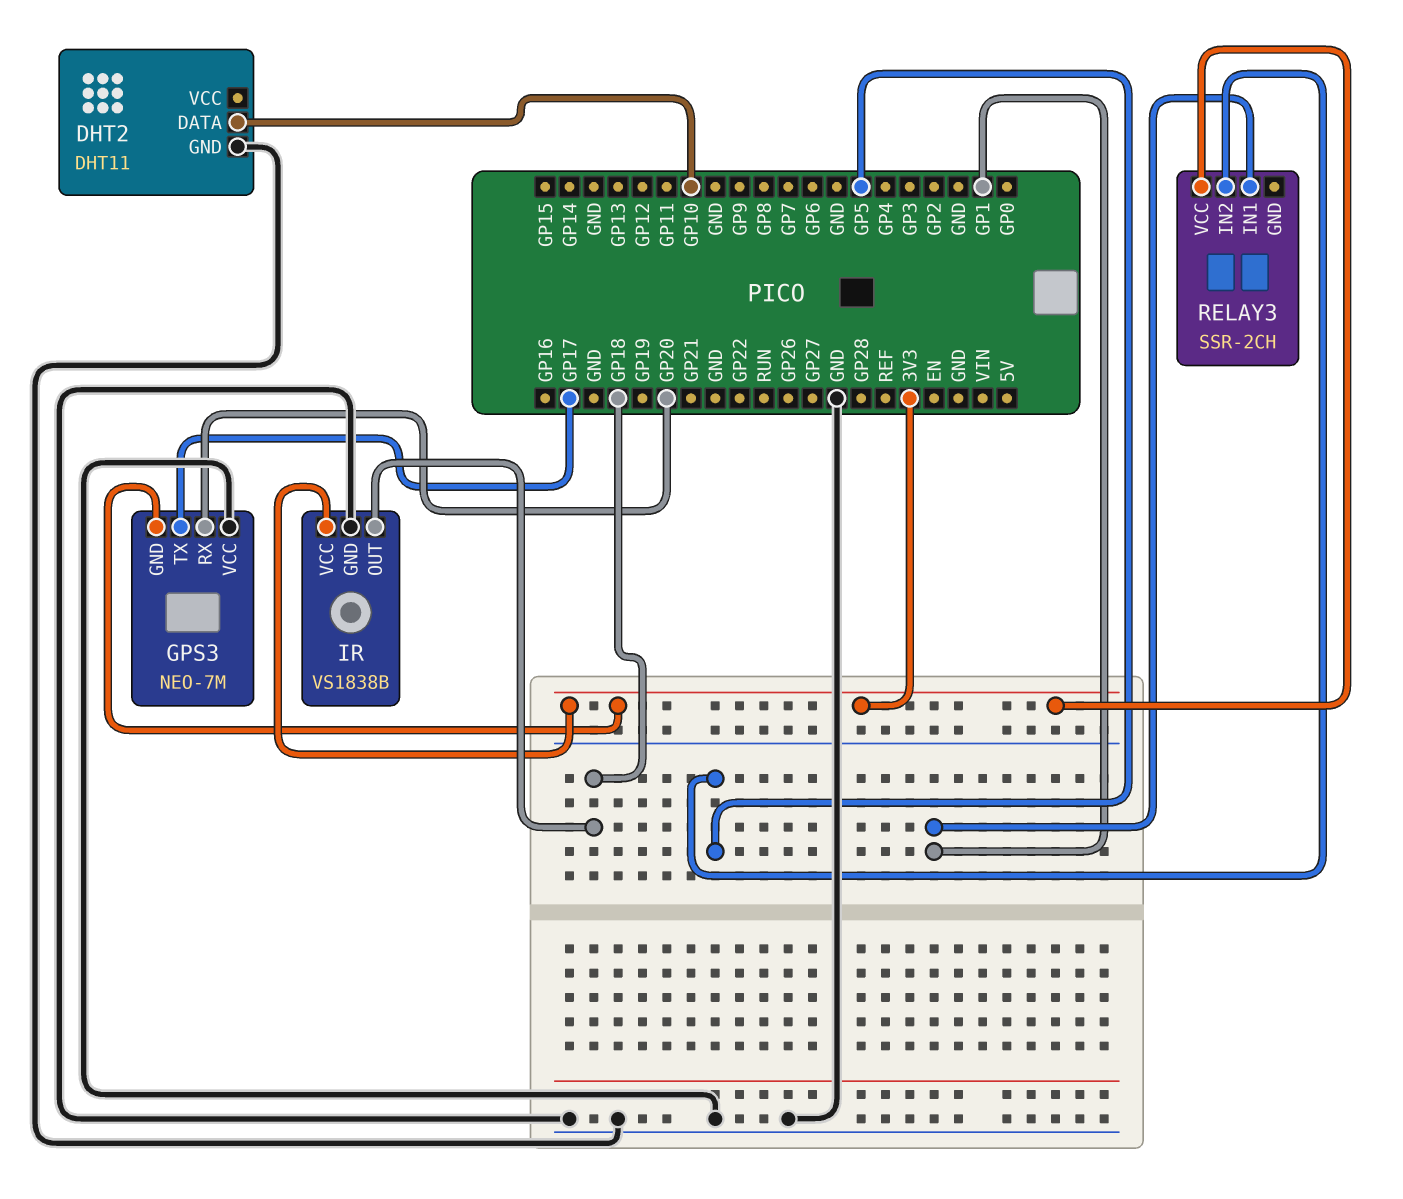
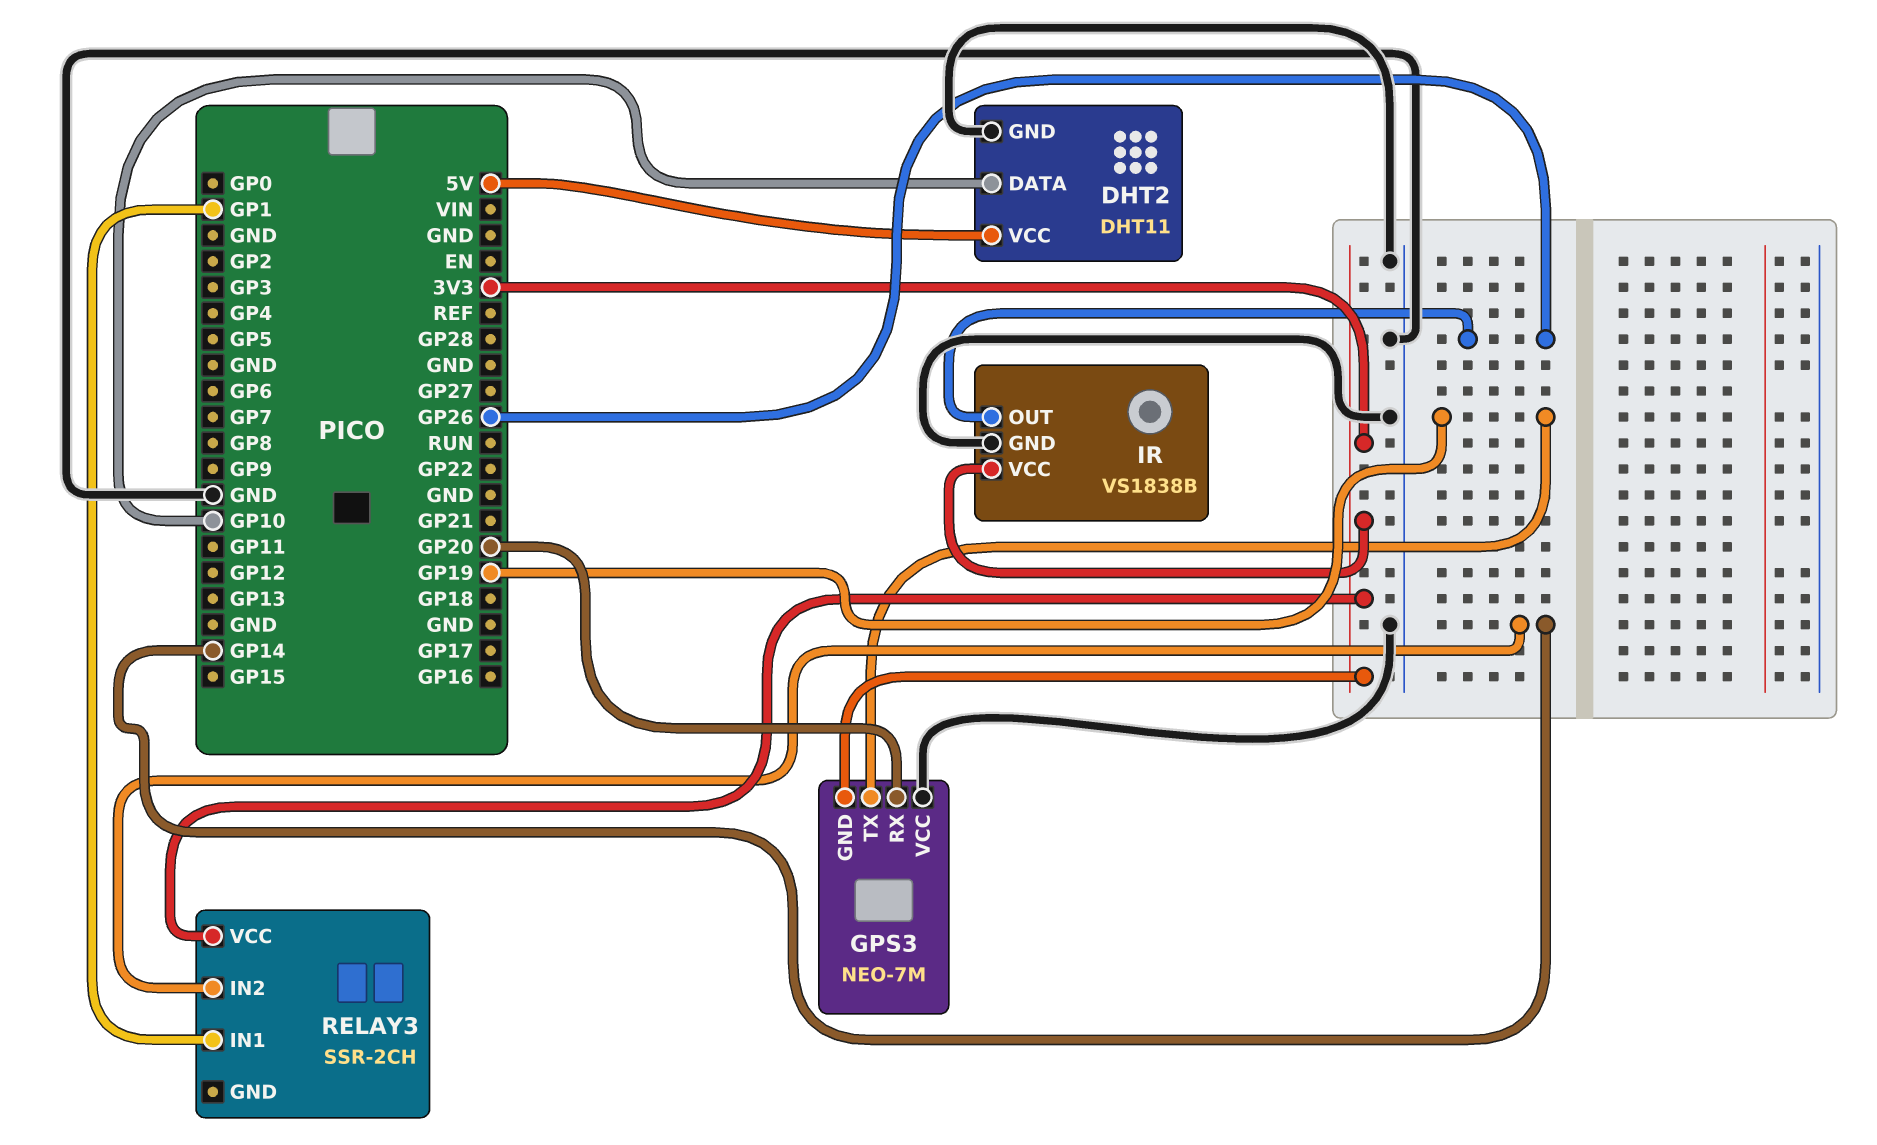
DHT2 pin VCC: none -> 5V
GPS3 pin TX: GP17 -> GP19
IR pin OUT: GP18 -> GP26
RELAY3 pin IN2: GP5 -> GP14

